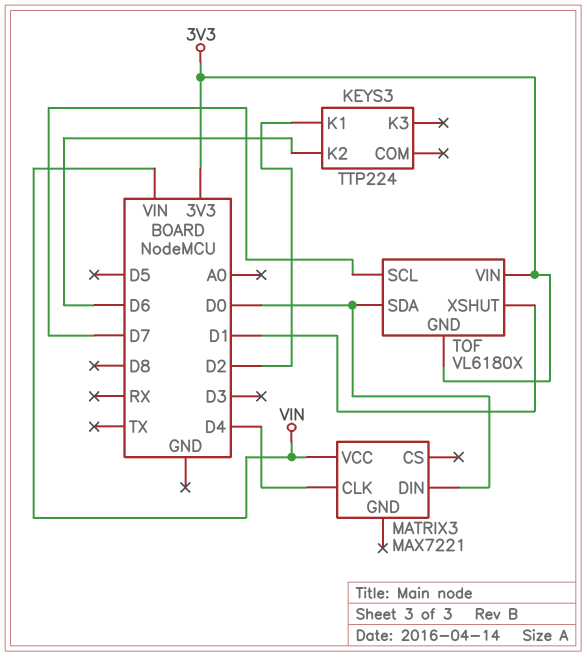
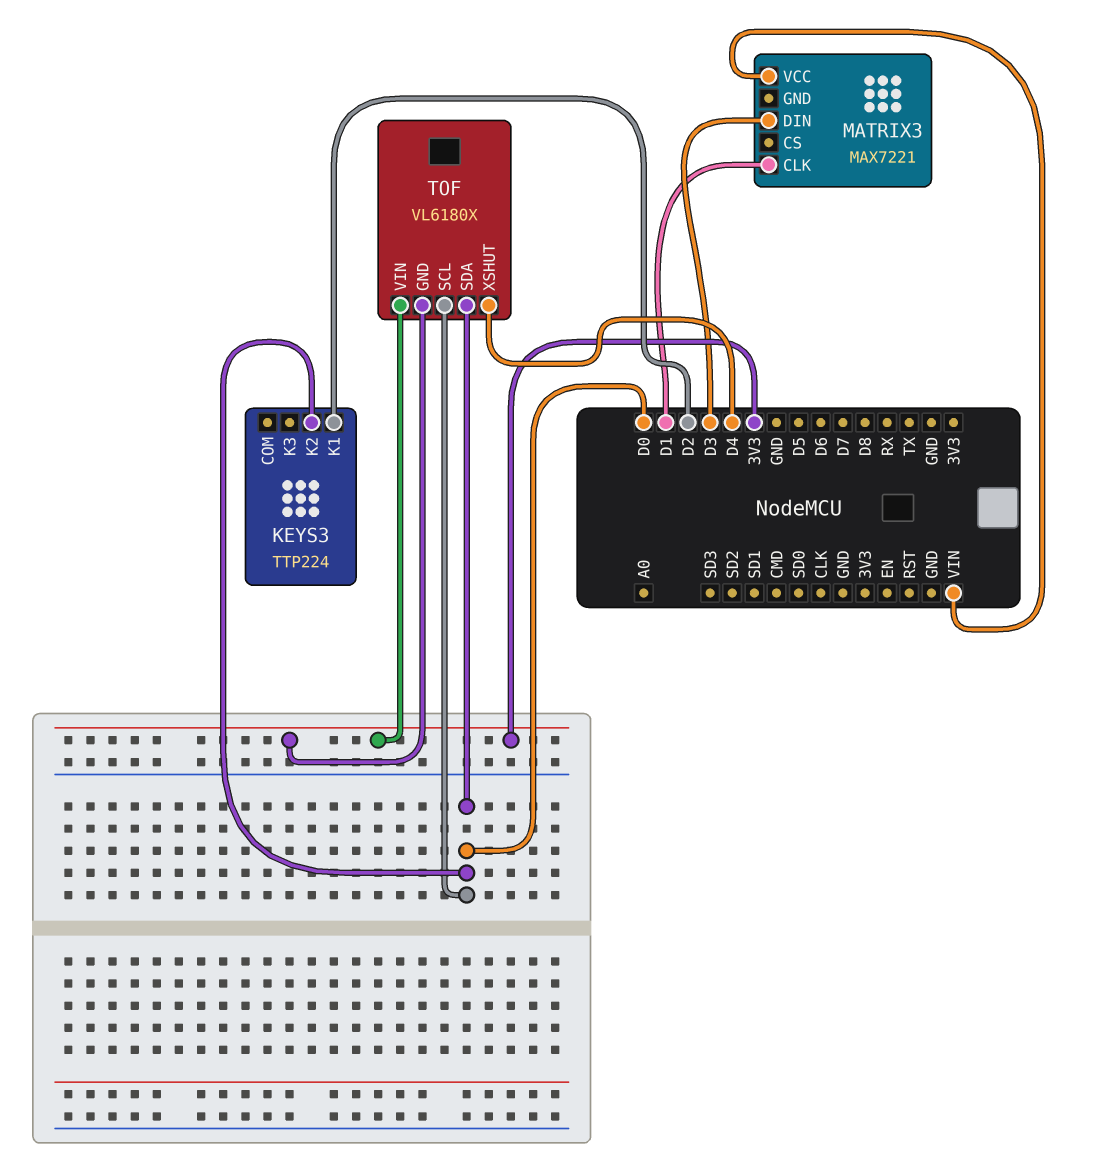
KEYS3 pin K2: D6 -> D0
MATRIX3 pin CLK: D4 -> D1
MATRIX3 pin DIN: D0 -> D3
TOF pin SCL: D7 -> D0
TOF pin XSHUT: D1 -> D4

